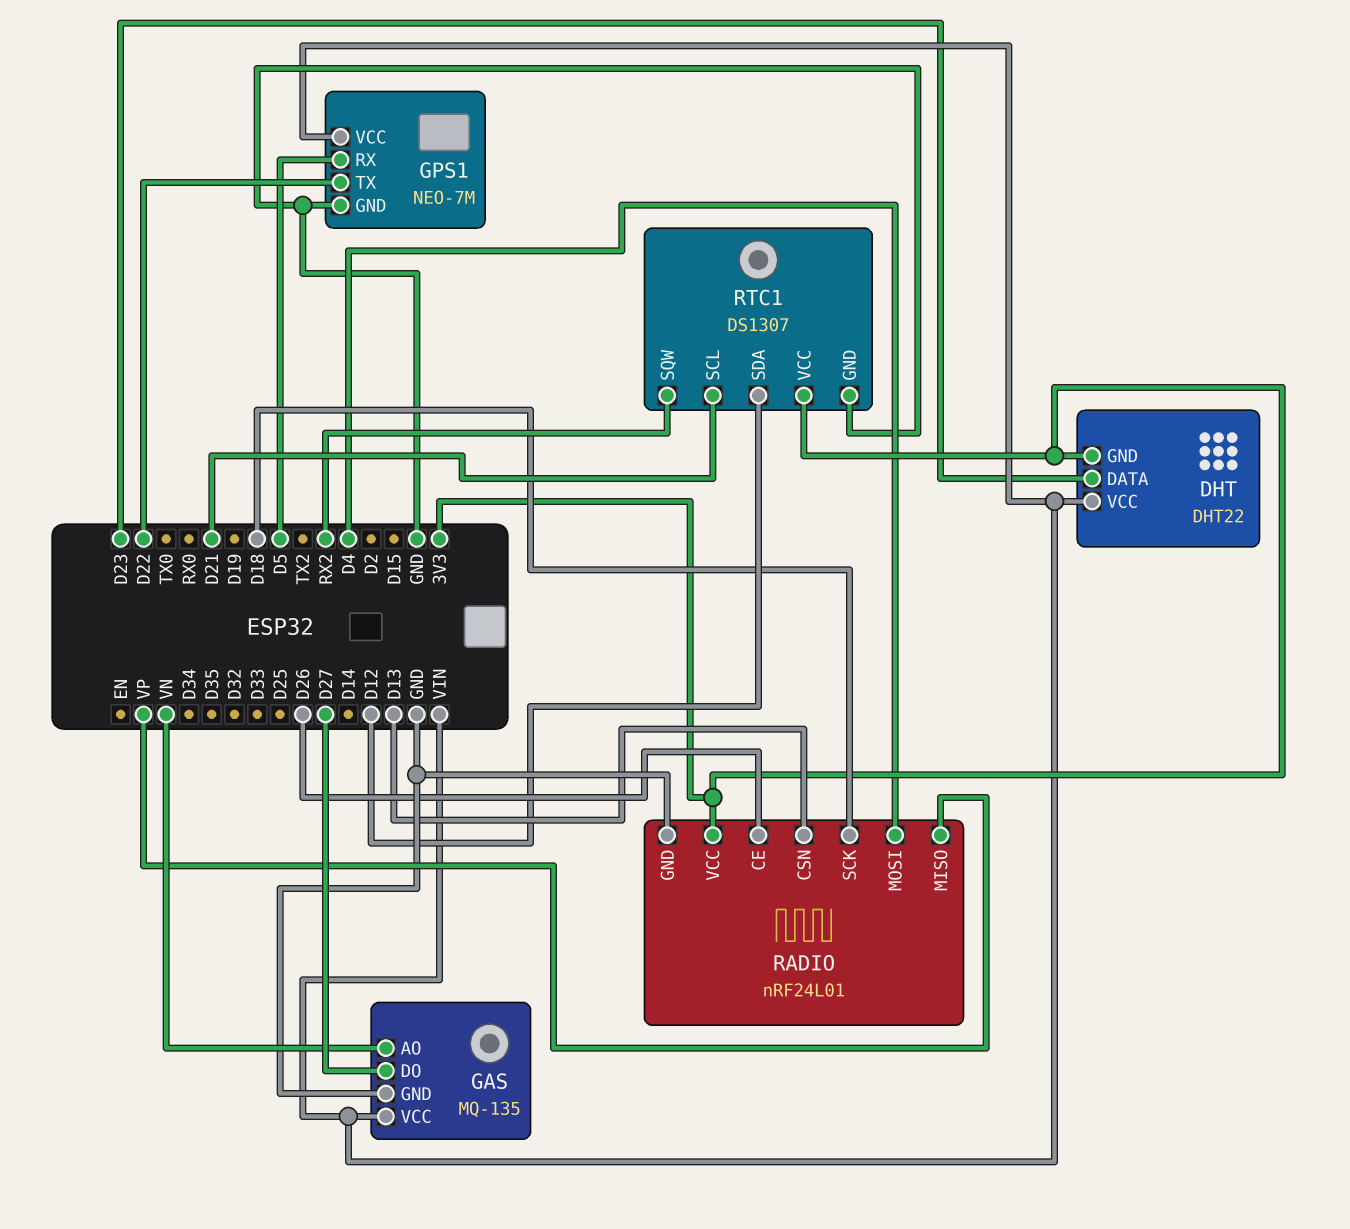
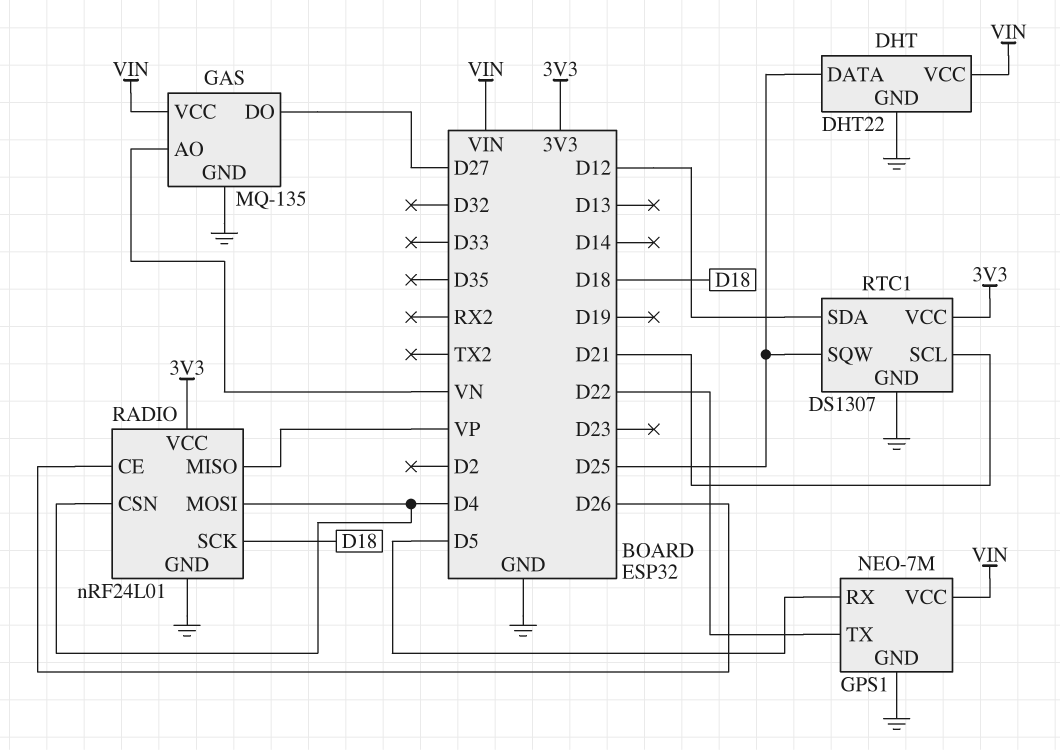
DHT pin DATA: D23 -> D25
DHT pin GND: 3V3 -> GND
RADIO pin CSN: D13 -> D4
RTC1 pin SQW: RX2 -> D25

